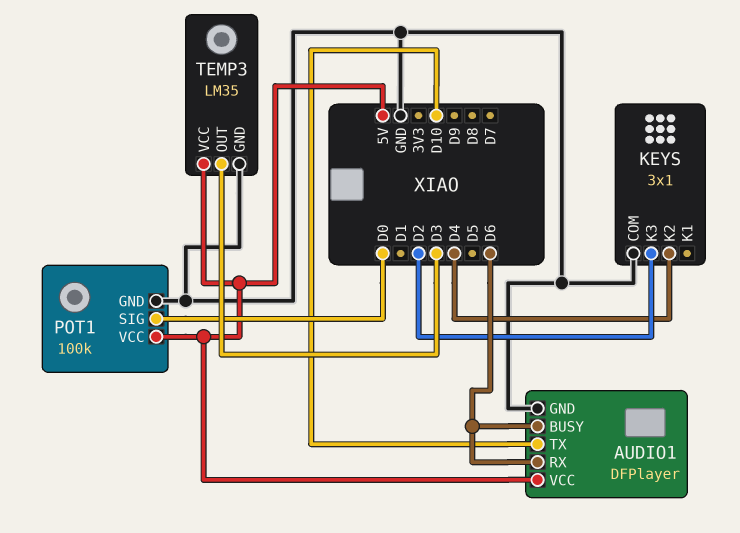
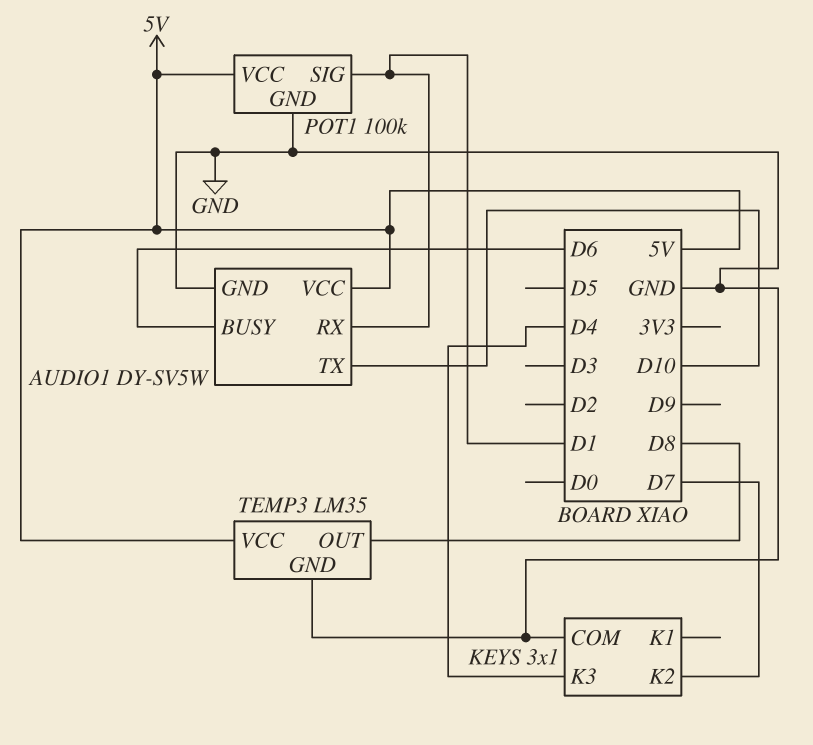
AUDIO1: DFPlayer -> DY-SV5W
AUDIO1 pin RX: D6 -> D1
KEYS pin K2: D4 -> D7
KEYS pin K3: D2 -> D4
POT1 pin SIG: D0 -> D1
TEMP3 pin OUT: D3 -> D8

